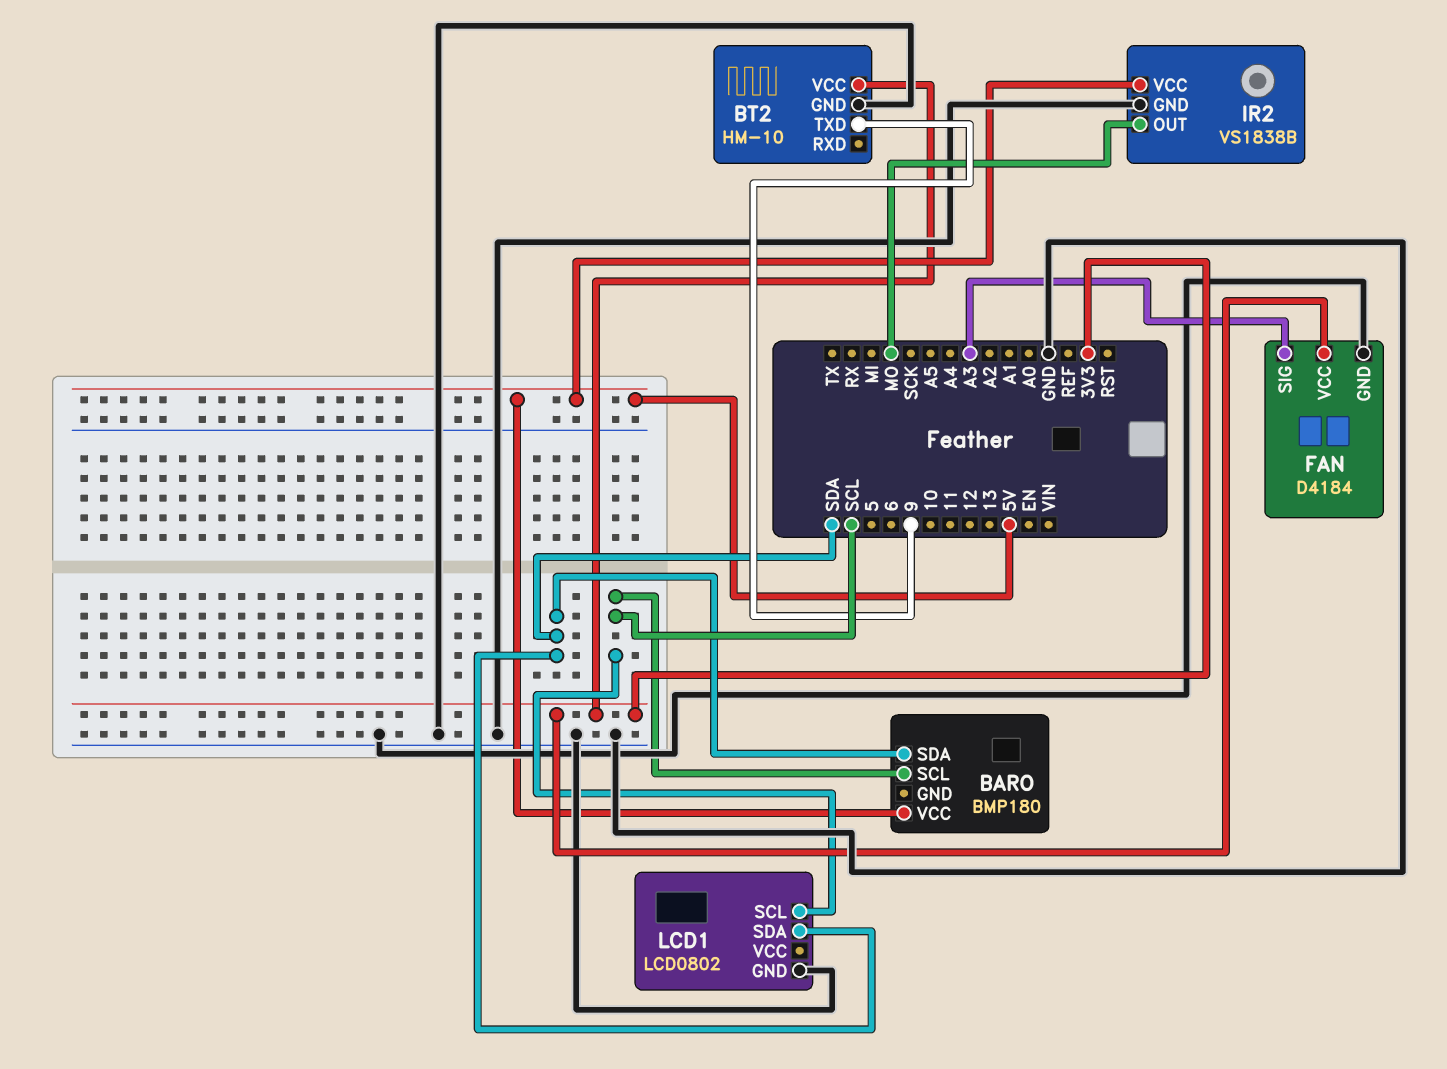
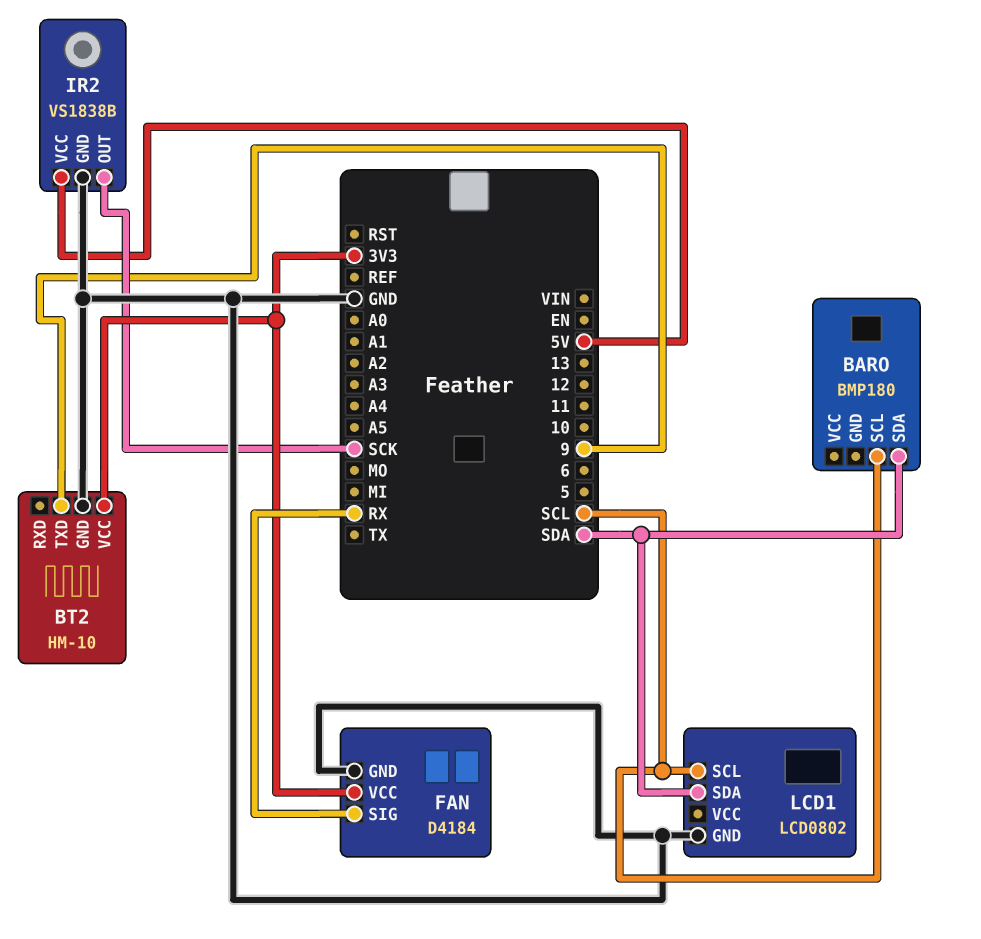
BARO pin VCC: 5V -> none
FAN pin SIG: A3 -> RX
IR2 pin OUT: MO -> SCK

